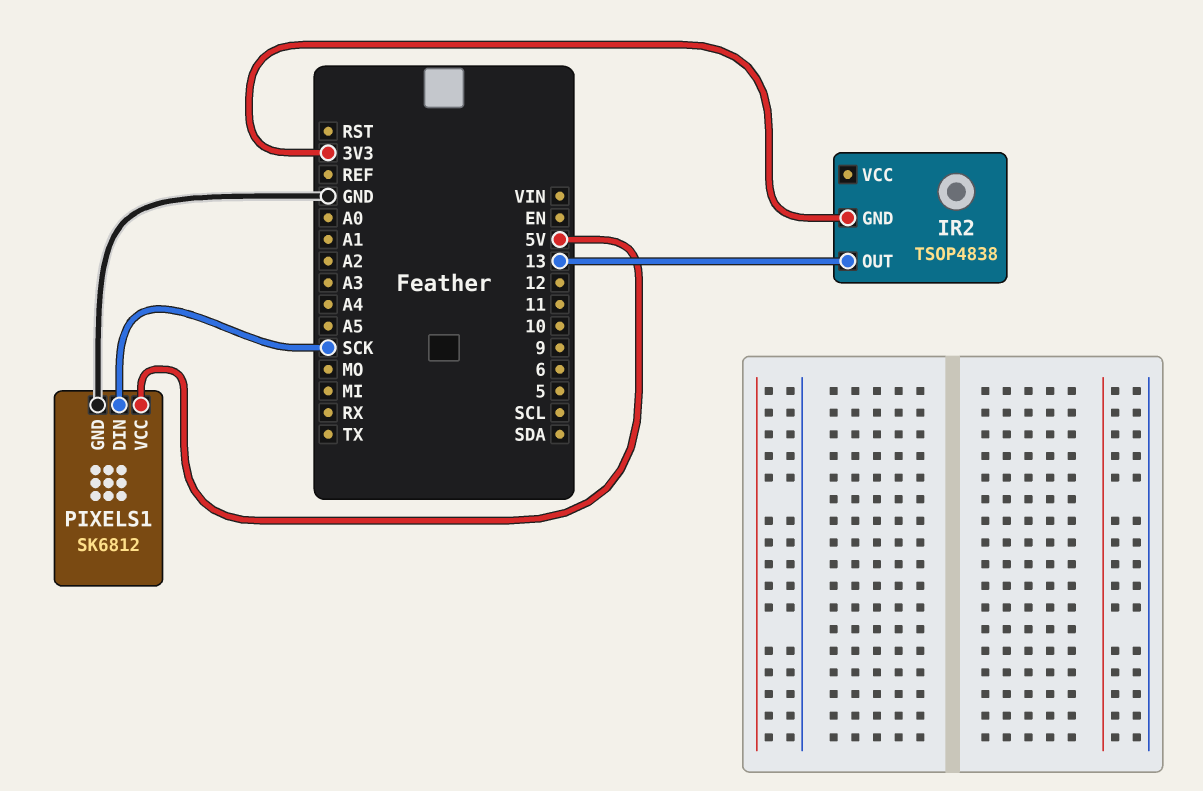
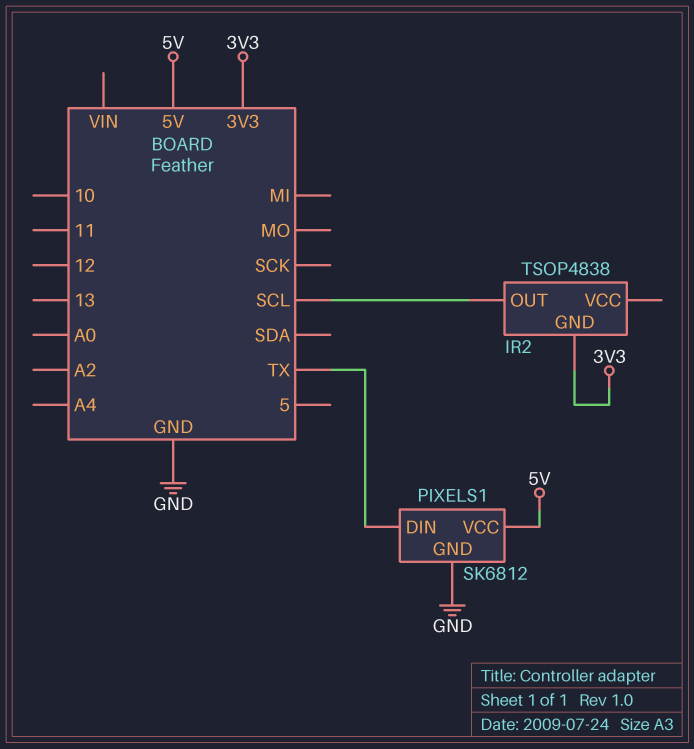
IR2 pin OUT: 13 -> SCL
PIXELS1 pin DIN: SCK -> TX

